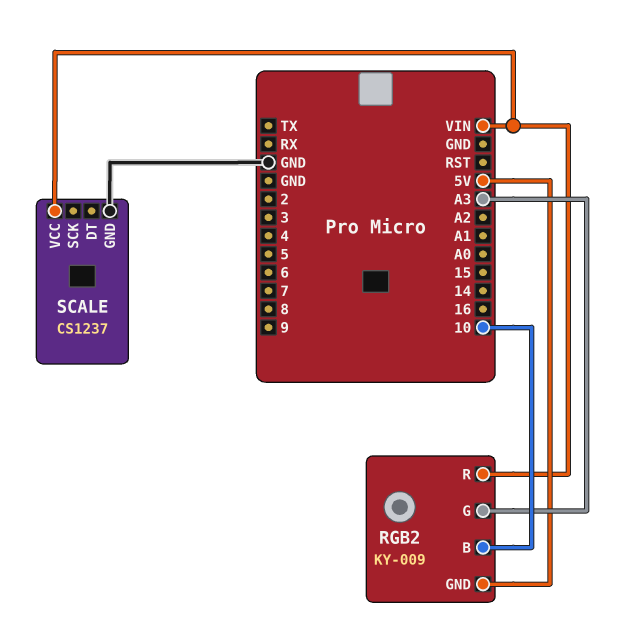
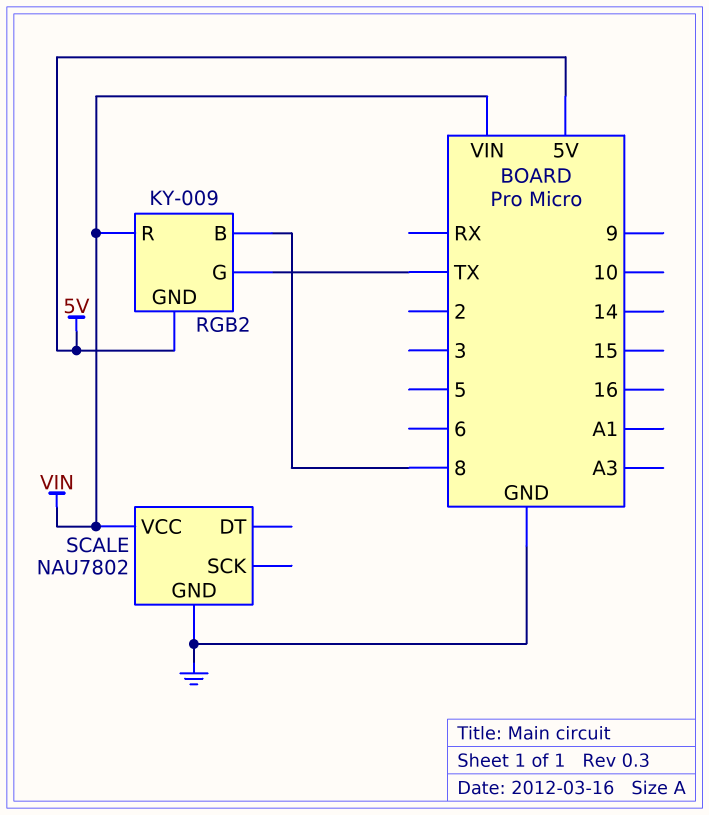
RGB2 pin B: 10 -> 8
RGB2 pin G: A3 -> TX
SCALE: CS1237 -> NAU7802

